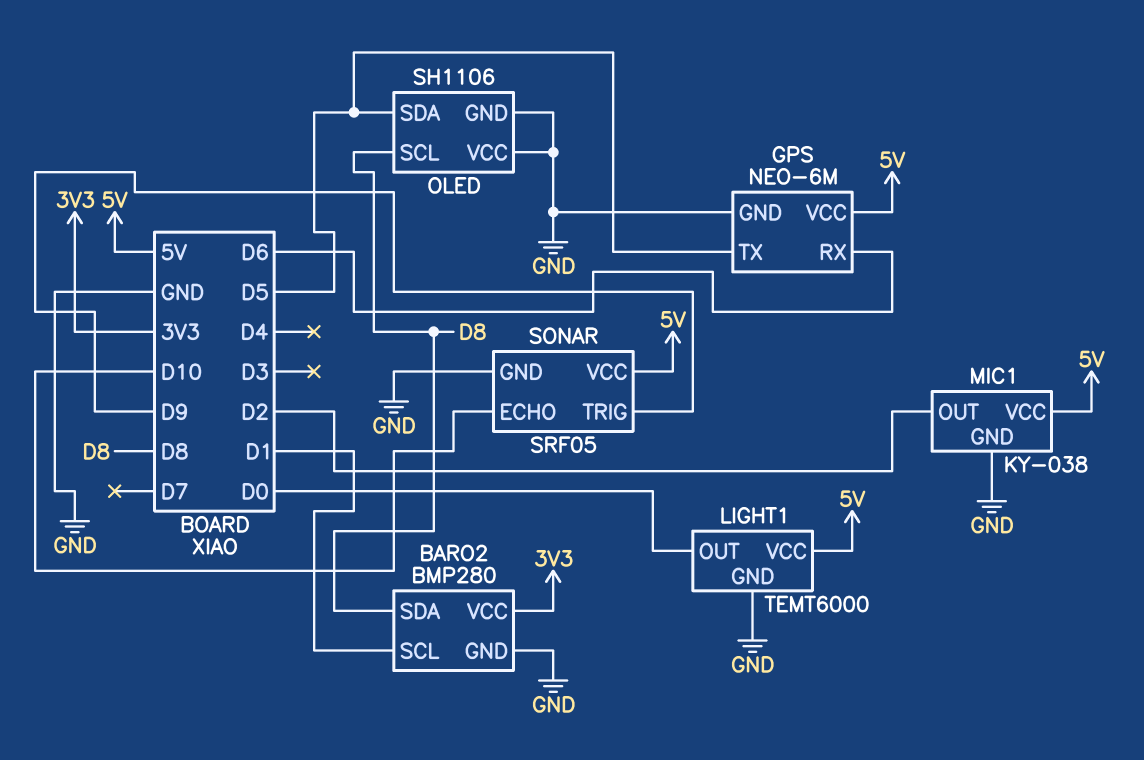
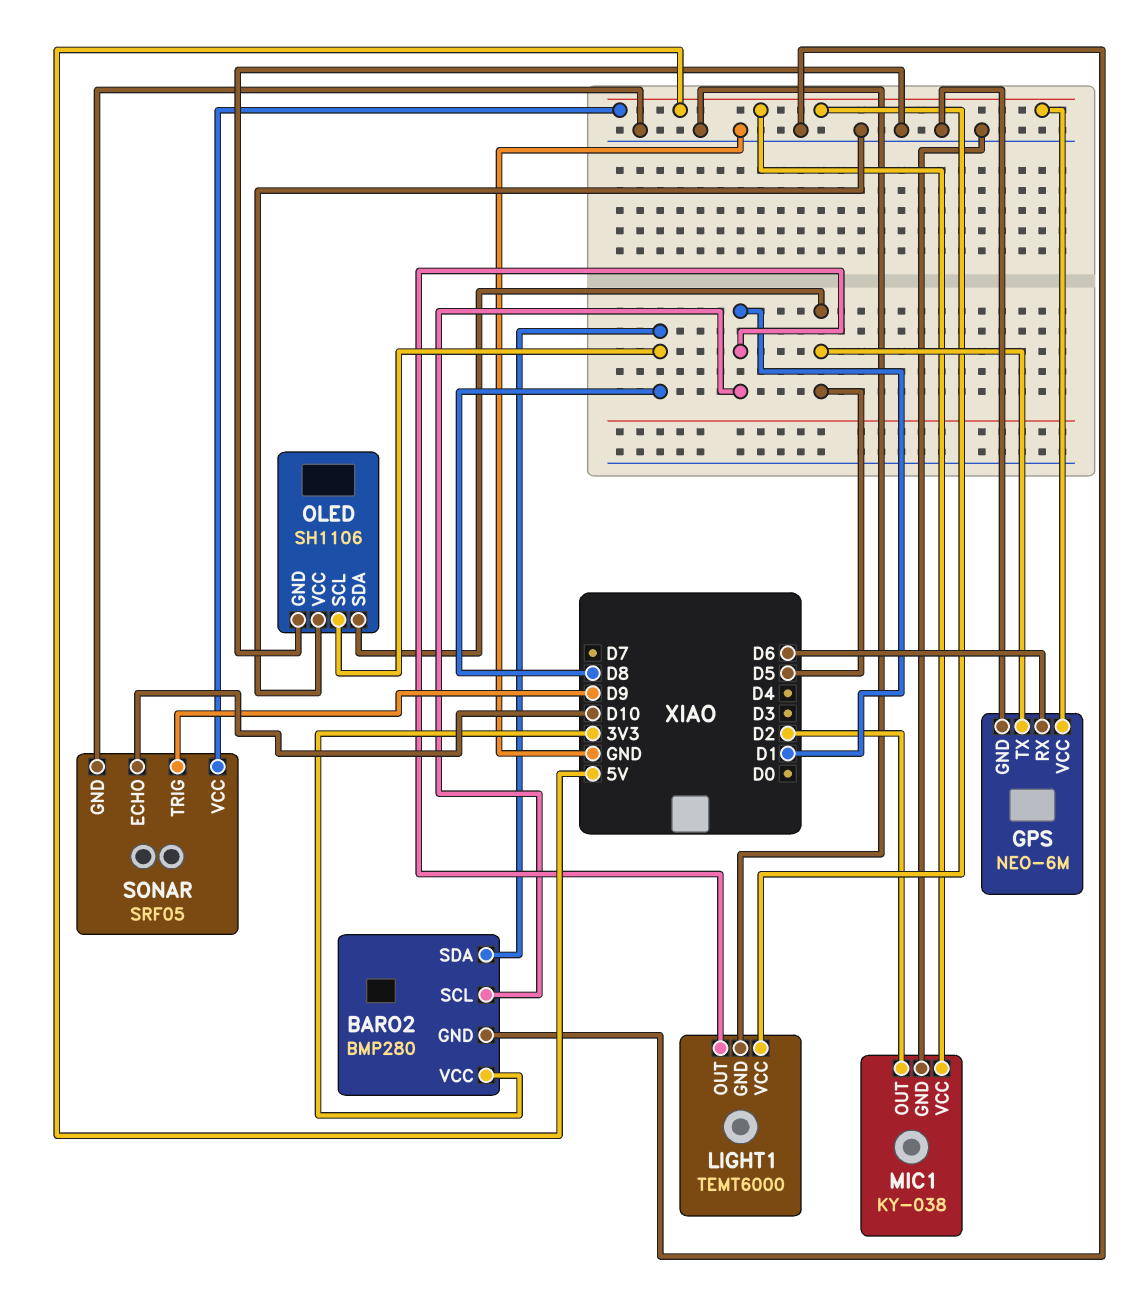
LIGHT1 pin OUT: D0 -> D1

